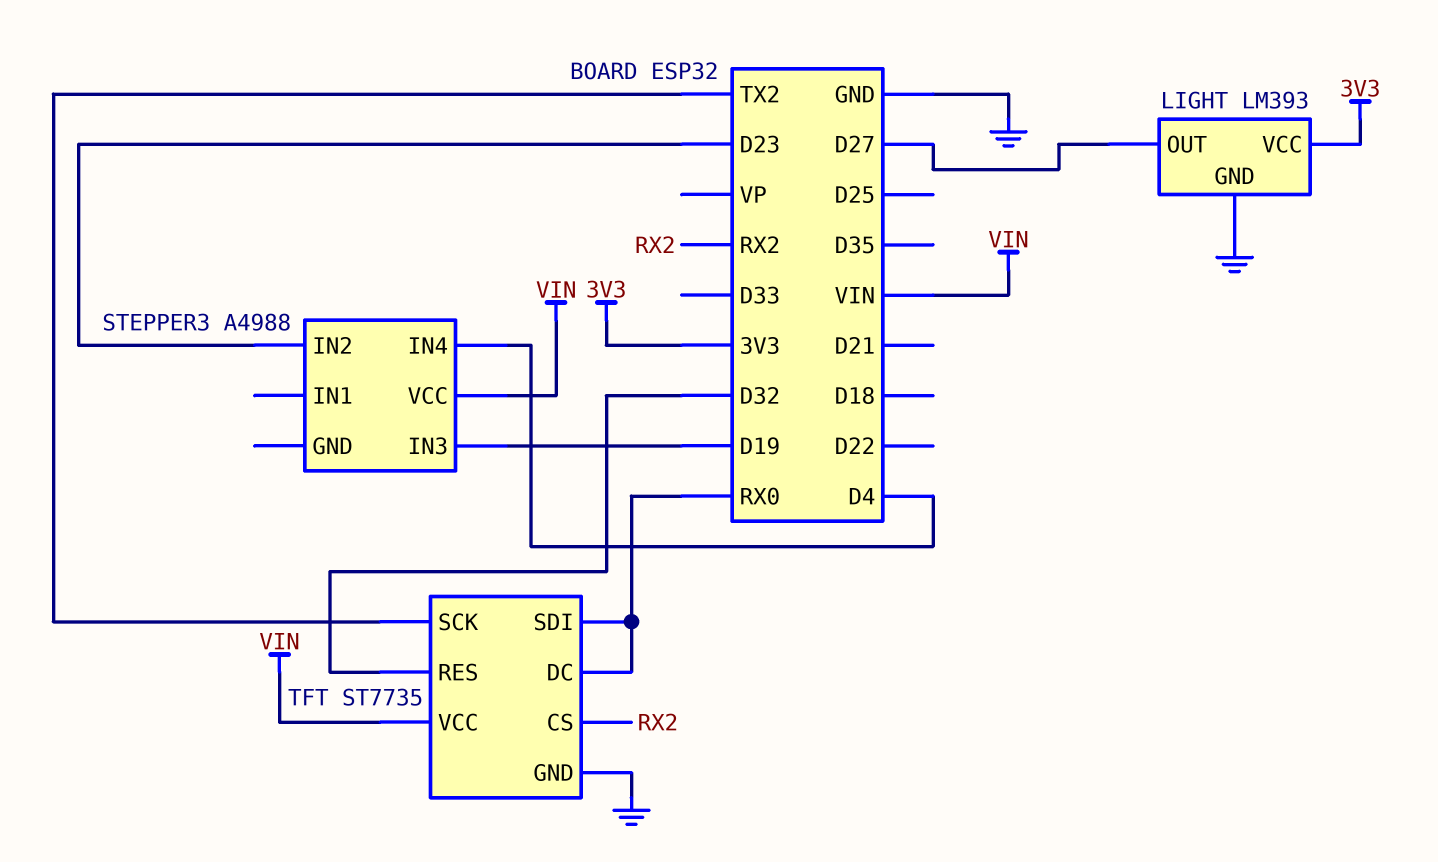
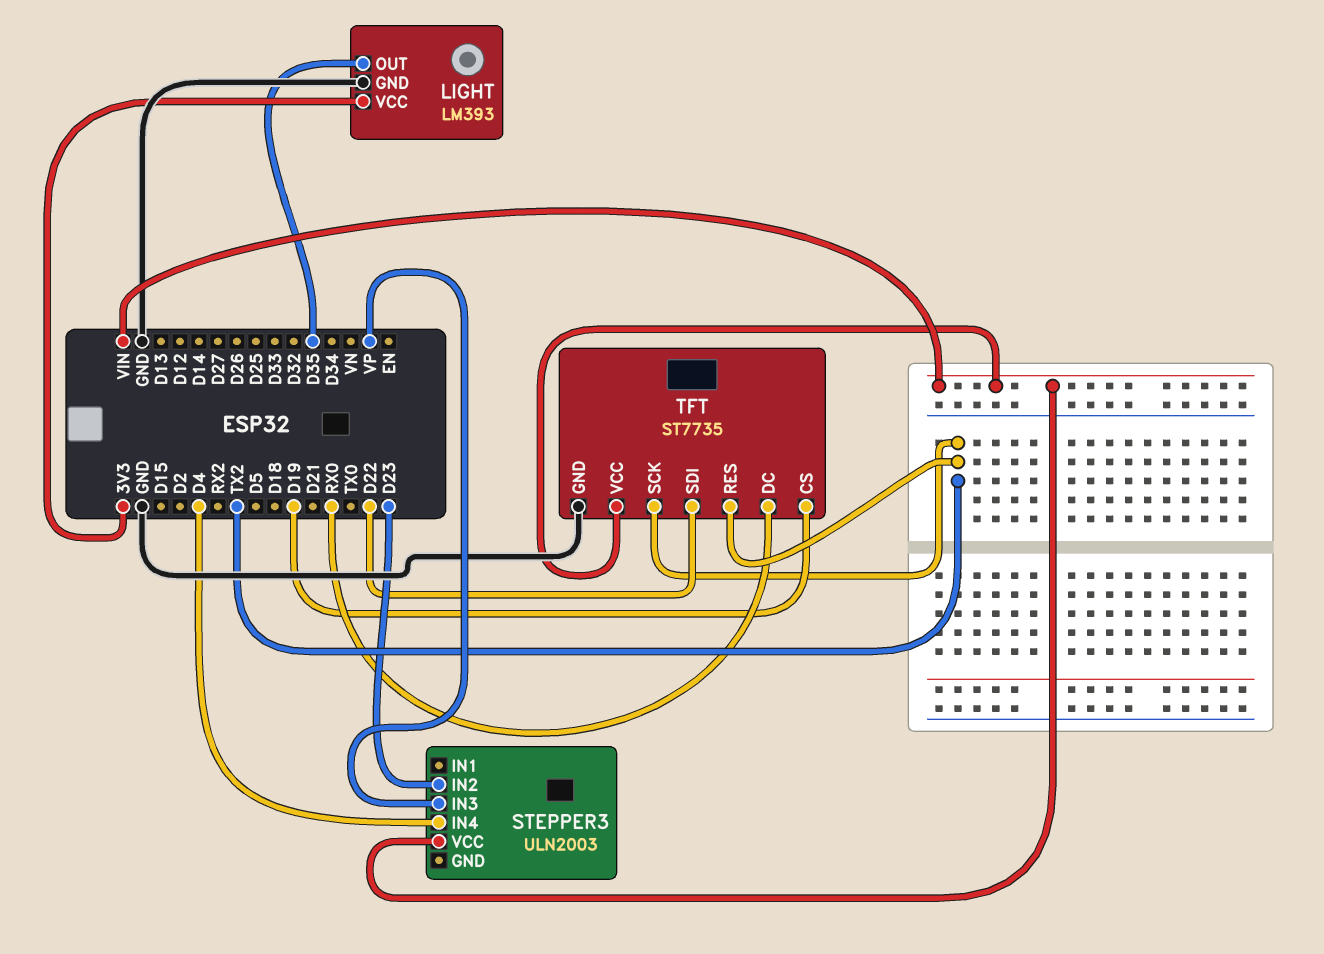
LIGHT pin OUT: D27 -> D35
STEPPER3: A4988 -> ULN2003
STEPPER3 pin IN3: D19 -> VP
TFT pin CS: RX2 -> D19
TFT pin RES: D32 -> TX2
TFT pin SDI: RX0 -> D22

